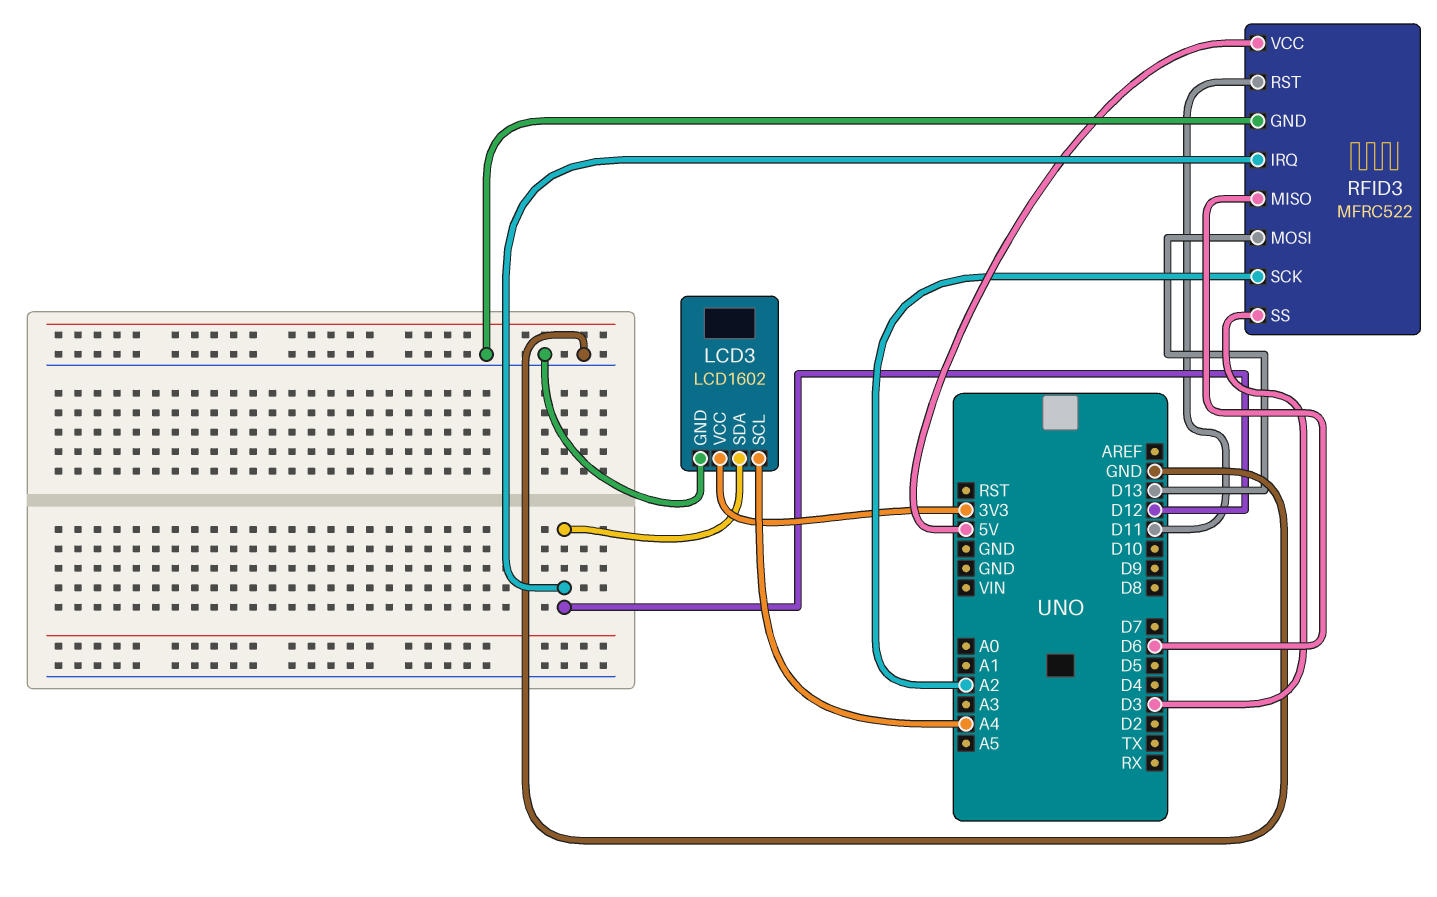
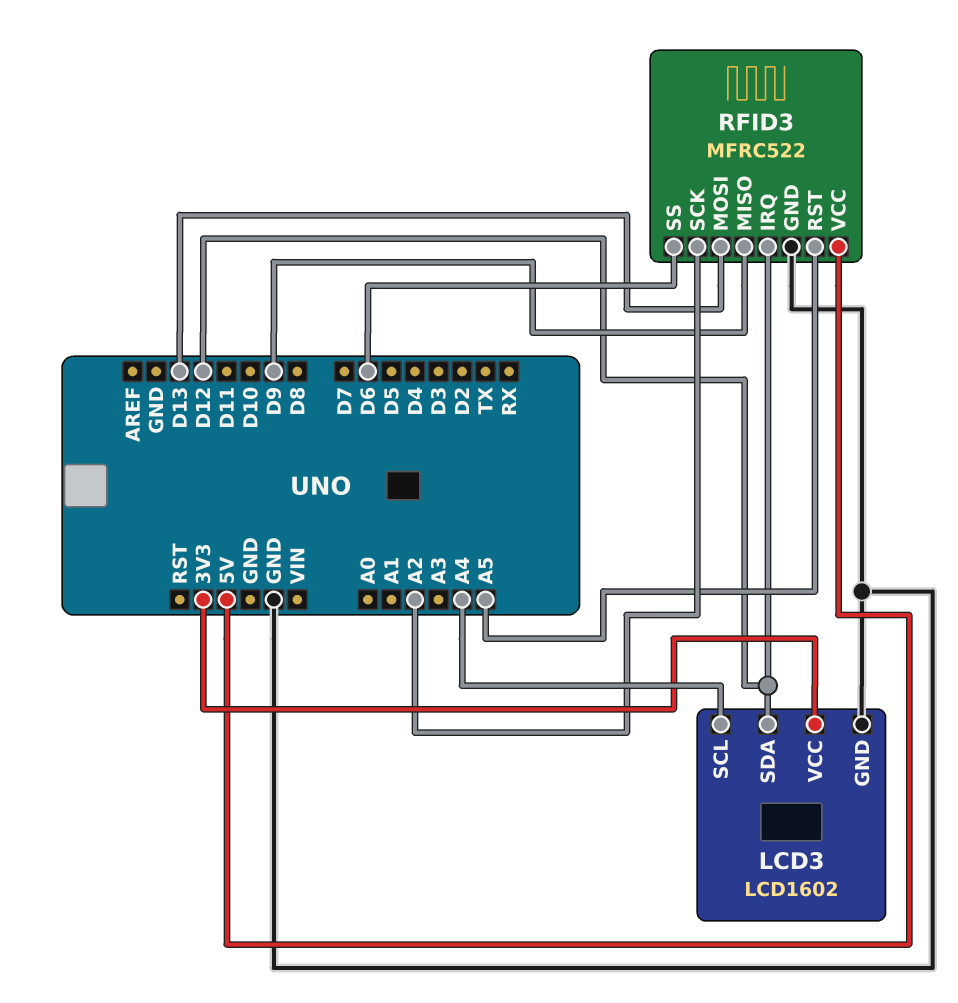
RFID3 pin MISO: D6 -> D9
RFID3 pin RST: D11 -> A5
RFID3 pin SS: D3 -> D6

